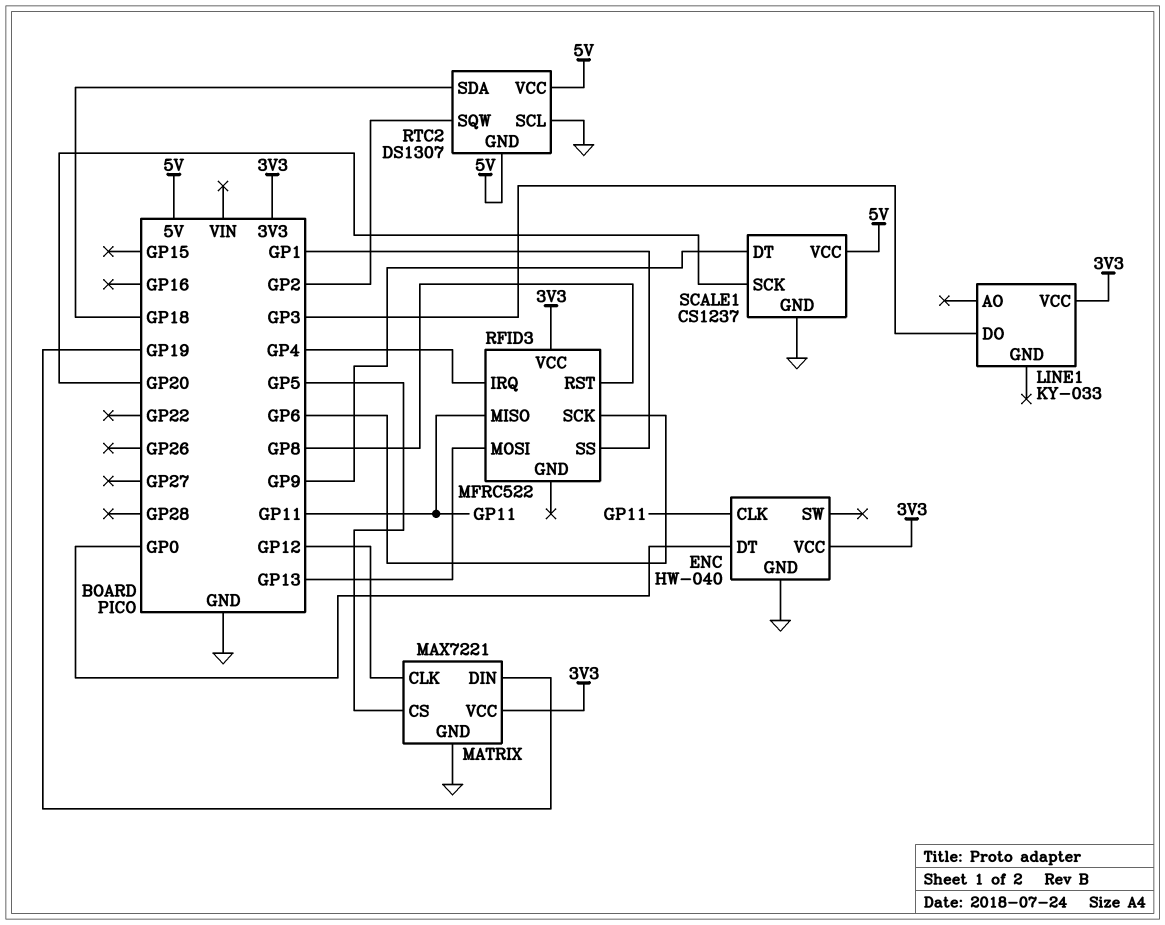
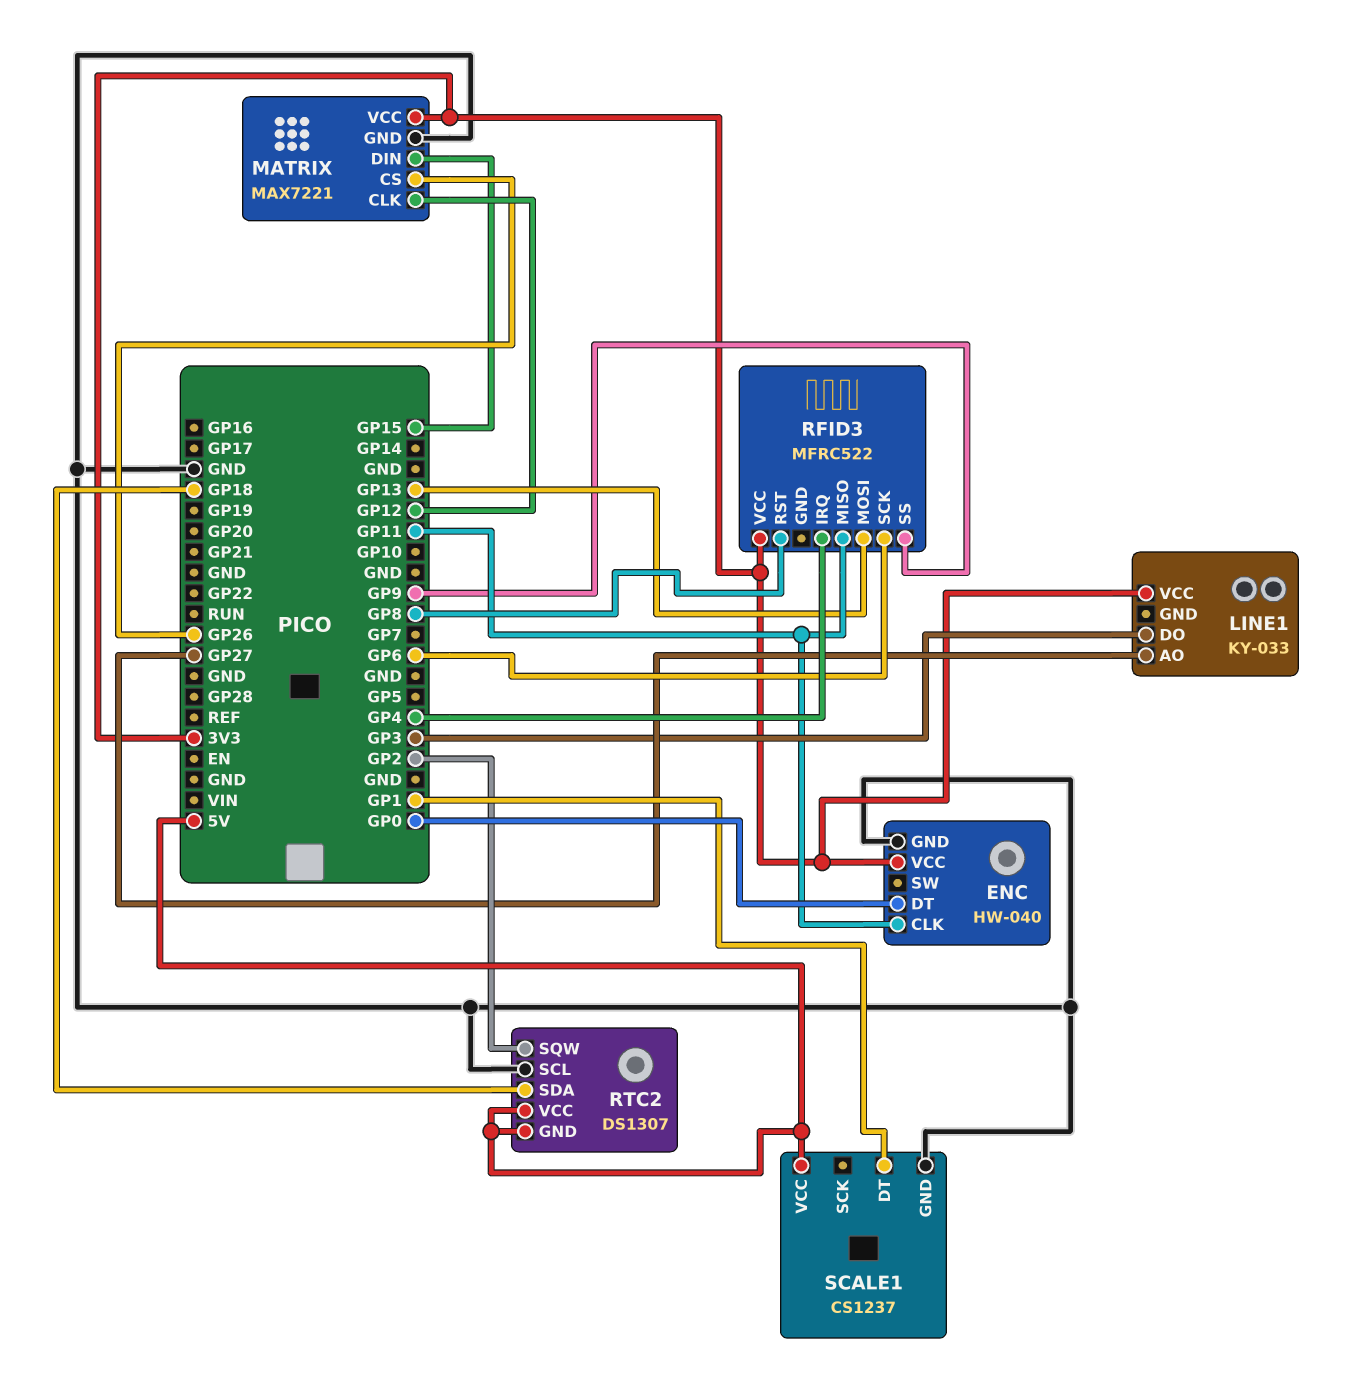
LINE1 pin AO: none -> GP27
MATRIX pin CS: GP5 -> GP26
MATRIX pin DIN: GP19 -> GP15
RFID3 pin SS: GP1 -> GP9
SCALE1 pin DT: GP9 -> GP1
SCALE1 pin SCK: GP20 -> none

